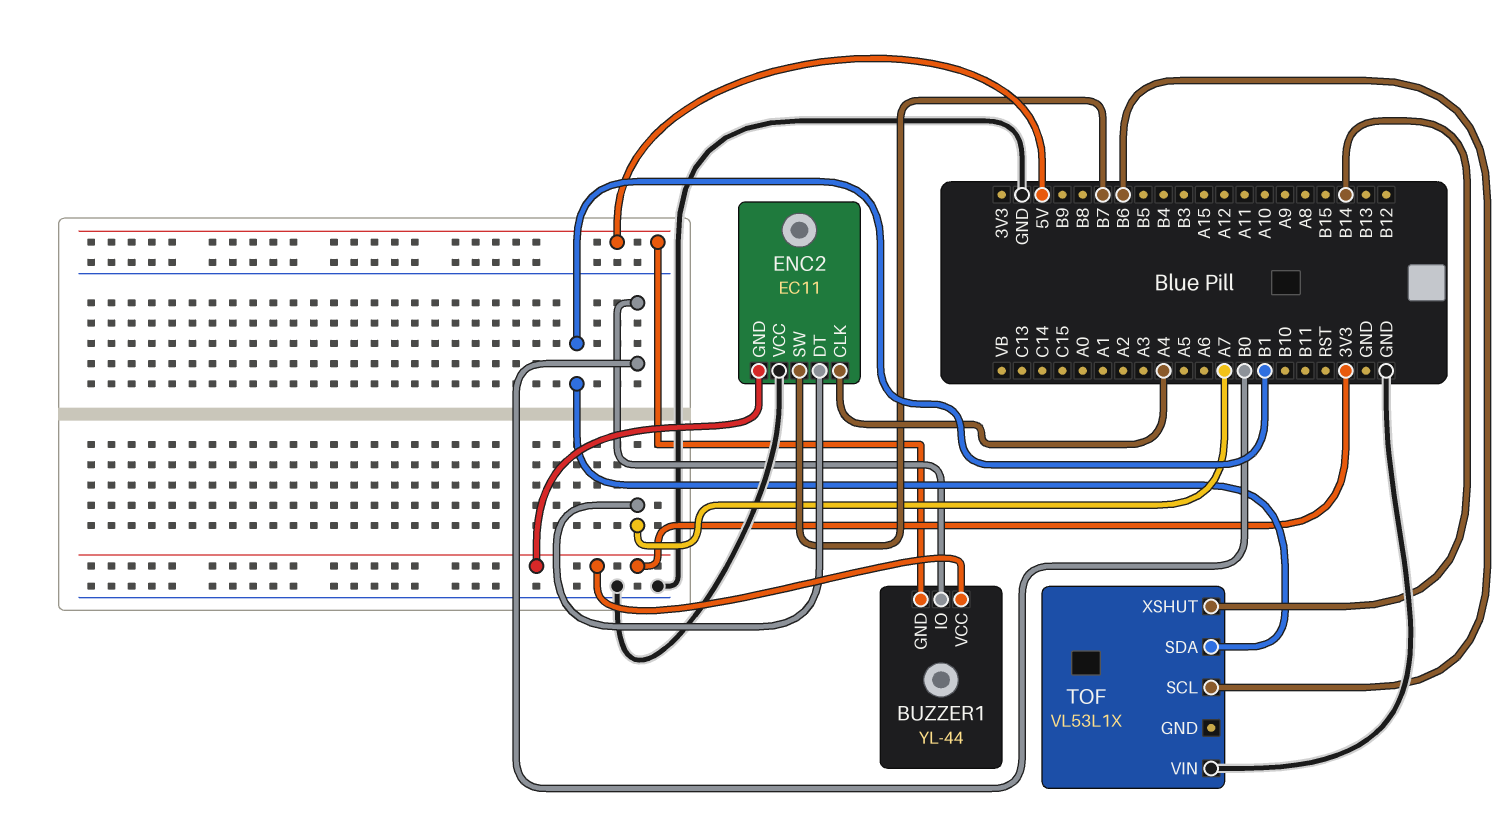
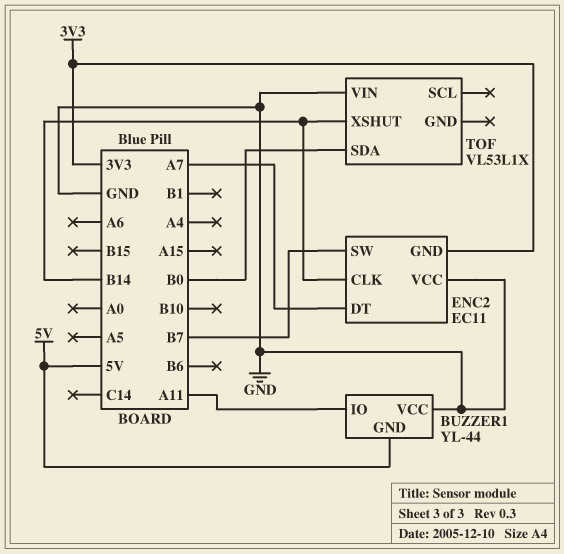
BUZZER1 pin IO: B0 -> A11
BUZZER1 pin VCC: 3V3 -> GND
ENC2 pin CLK: A4 -> B14
TOF pin SCL: B6 -> none
TOF pin SDA: B1 -> B0

